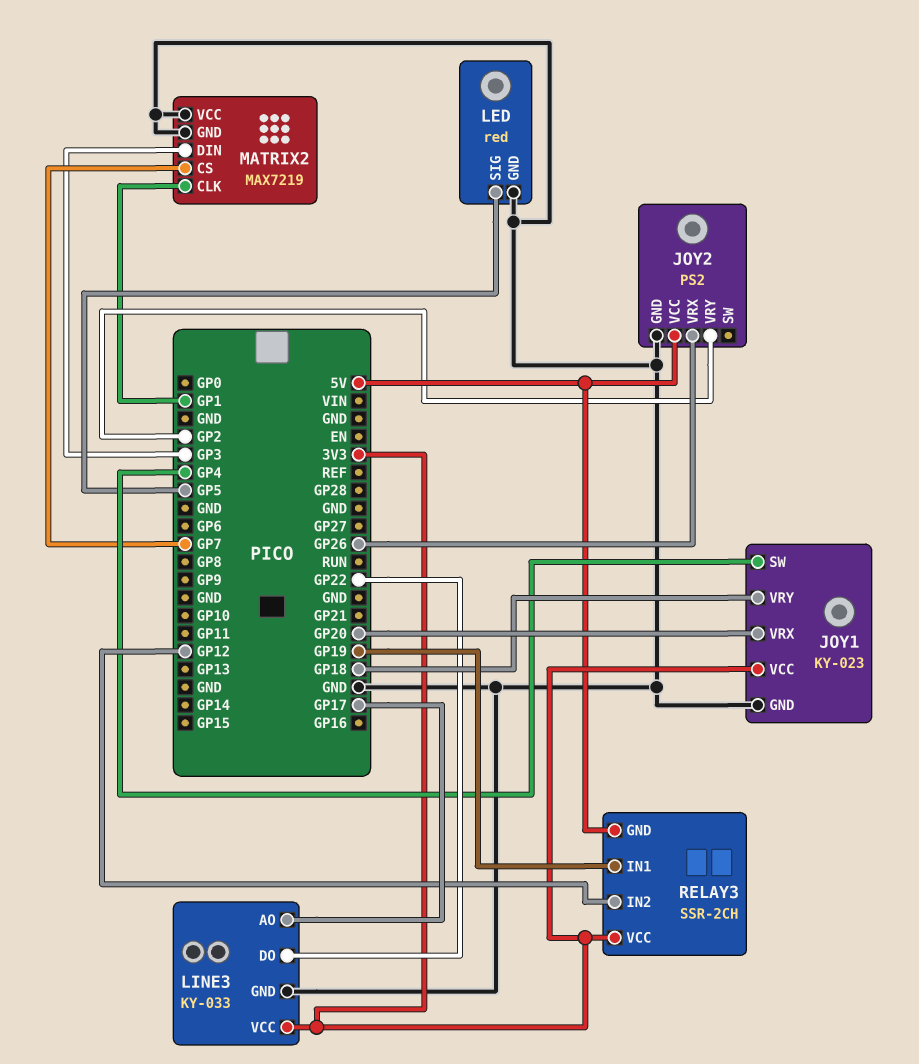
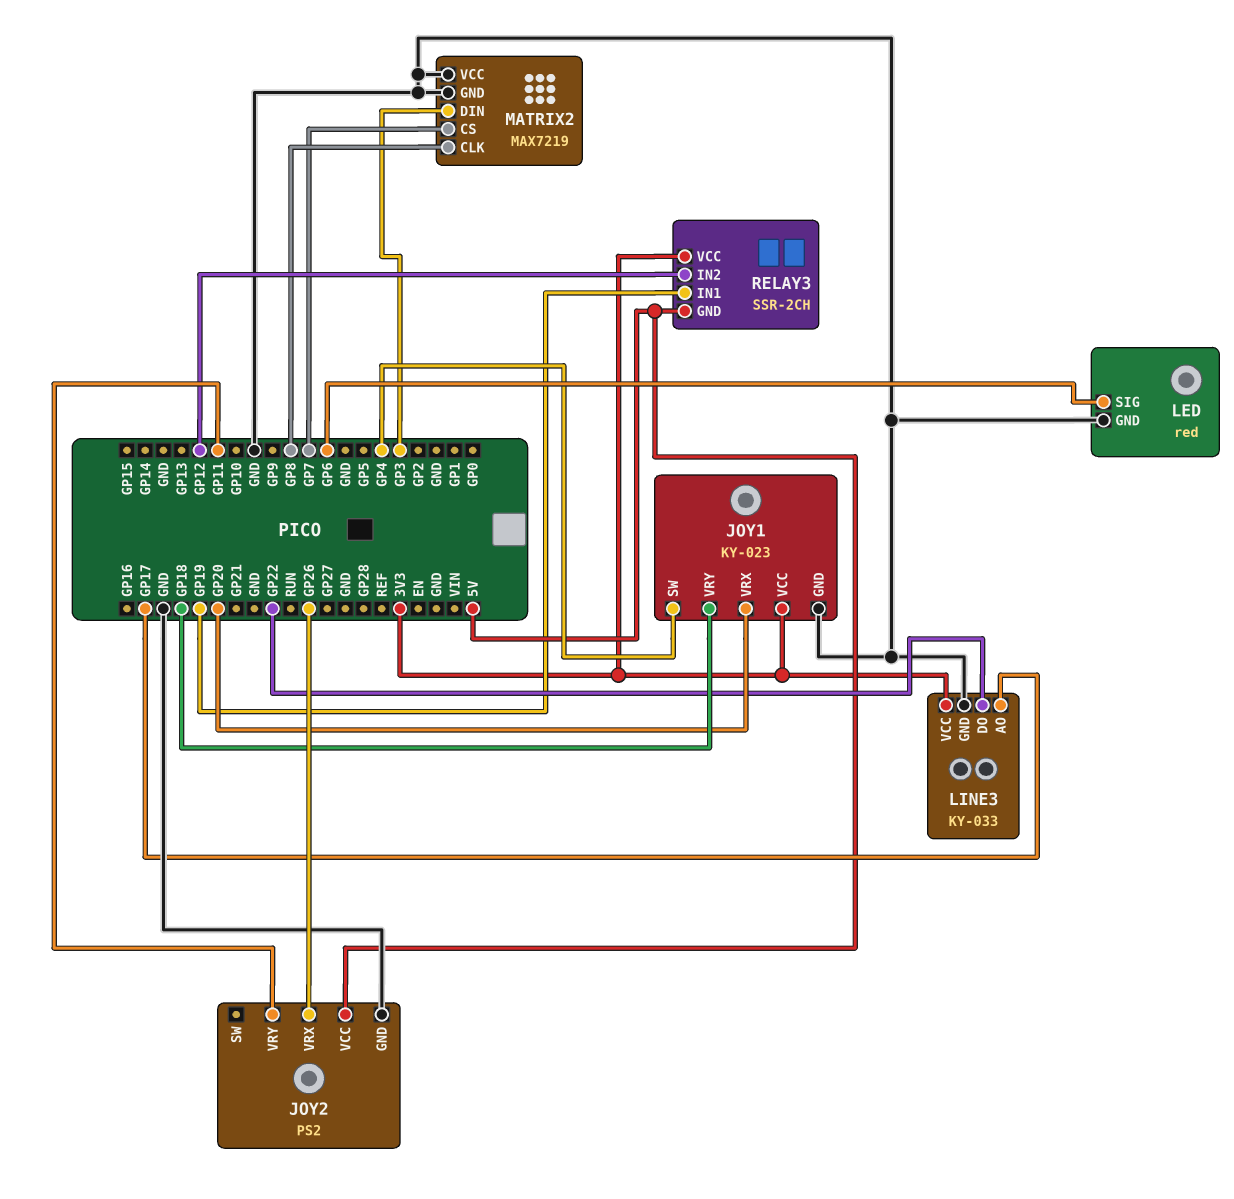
JOY2 pin VRY: GP2 -> GP11
LED pin SIG: GP5 -> GP6
MATRIX2 pin CLK: GP1 -> GP8

